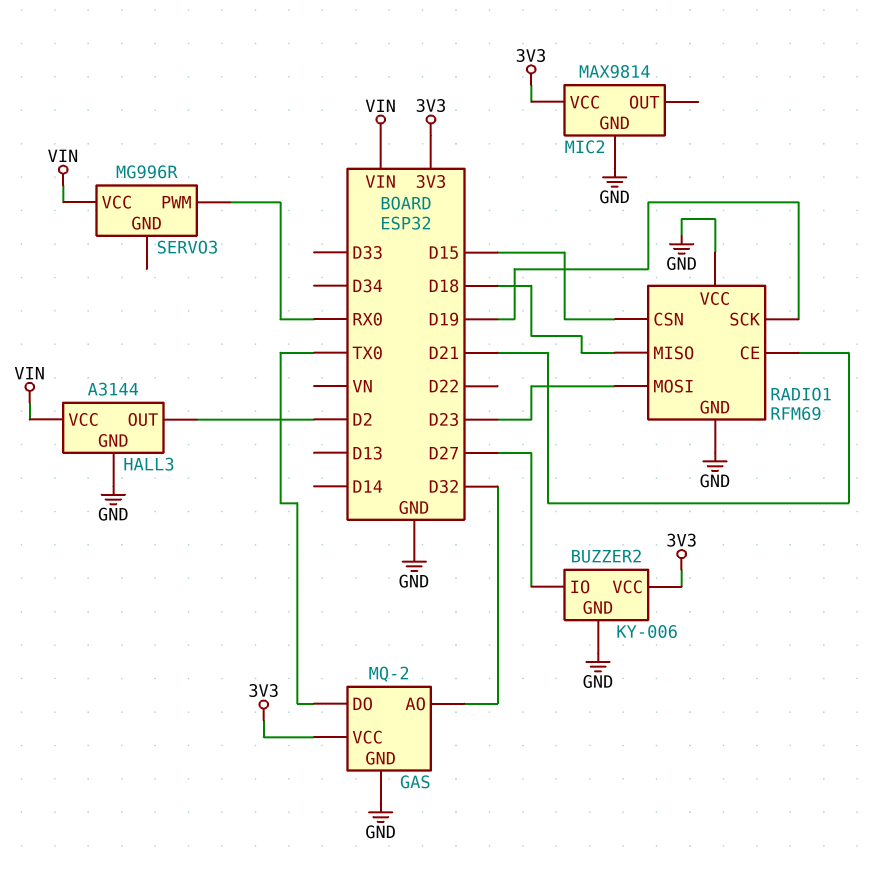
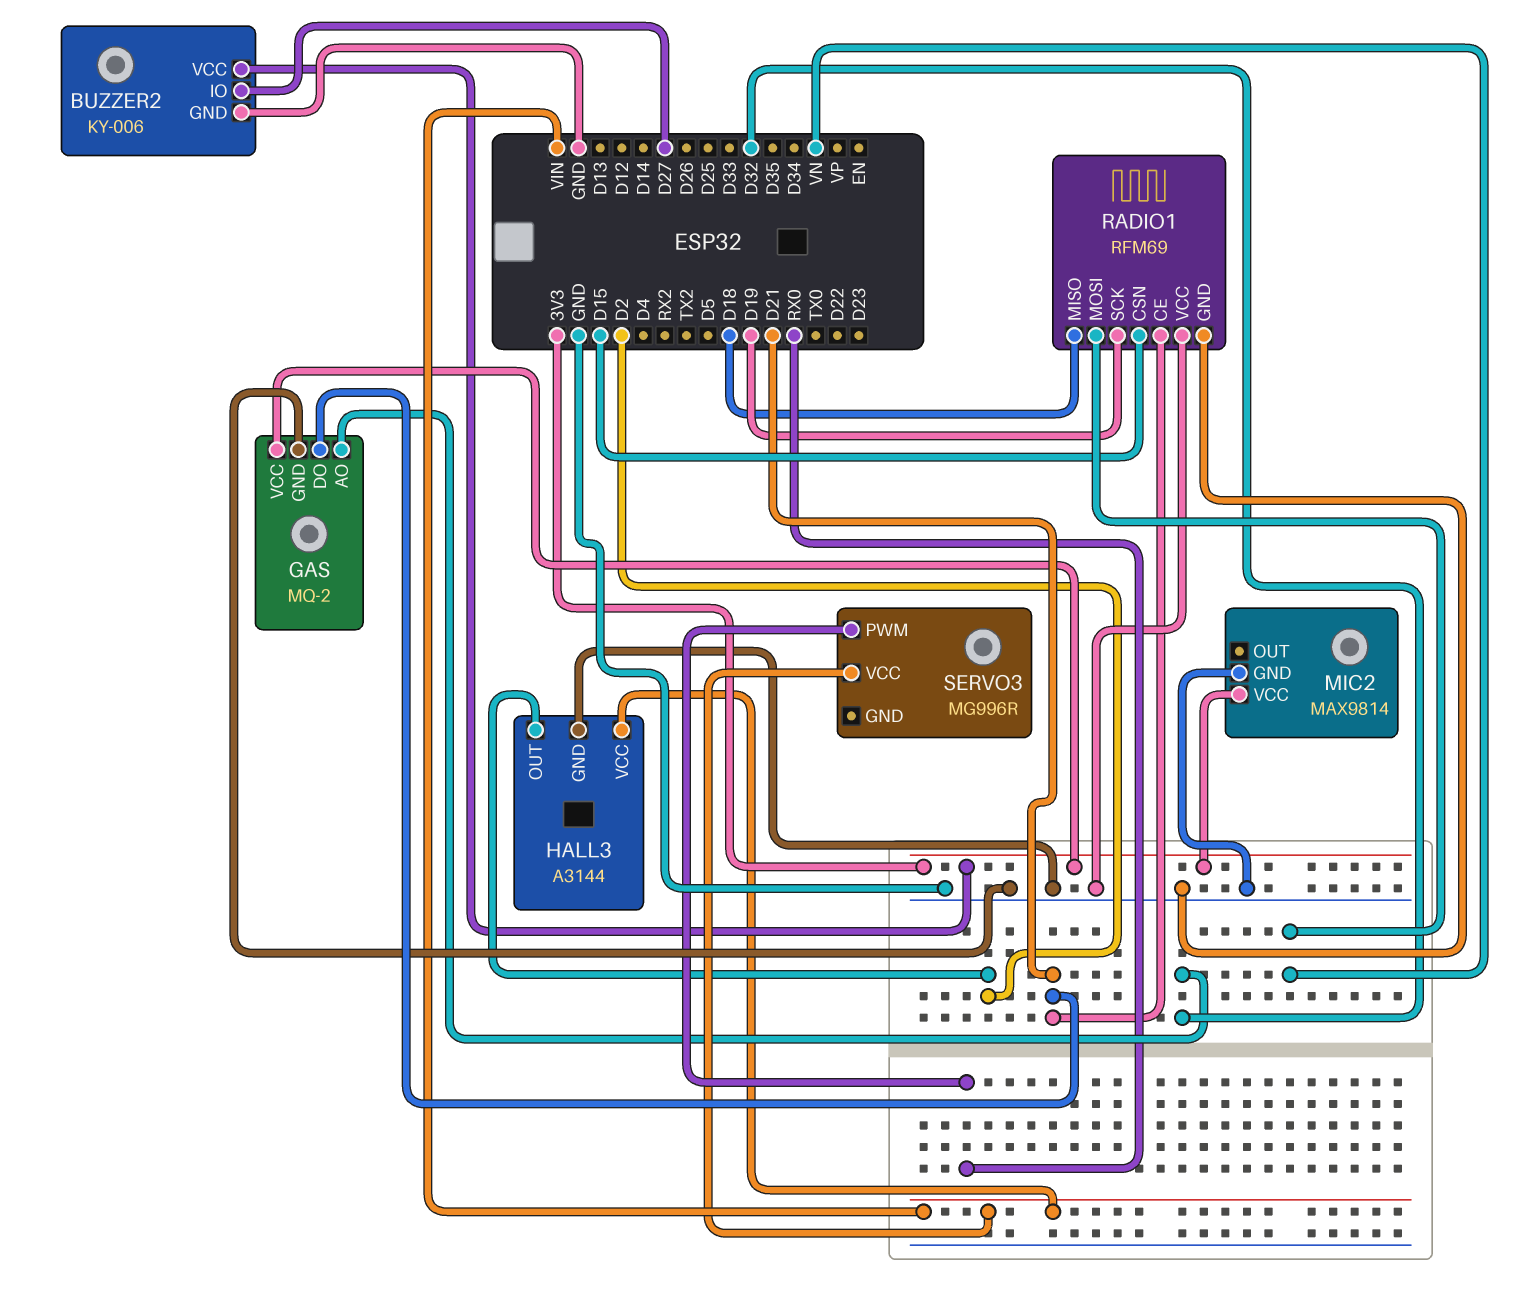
GAS pin DO: TX0 -> D21
RADIO1 pin MOSI: D23 -> VN

